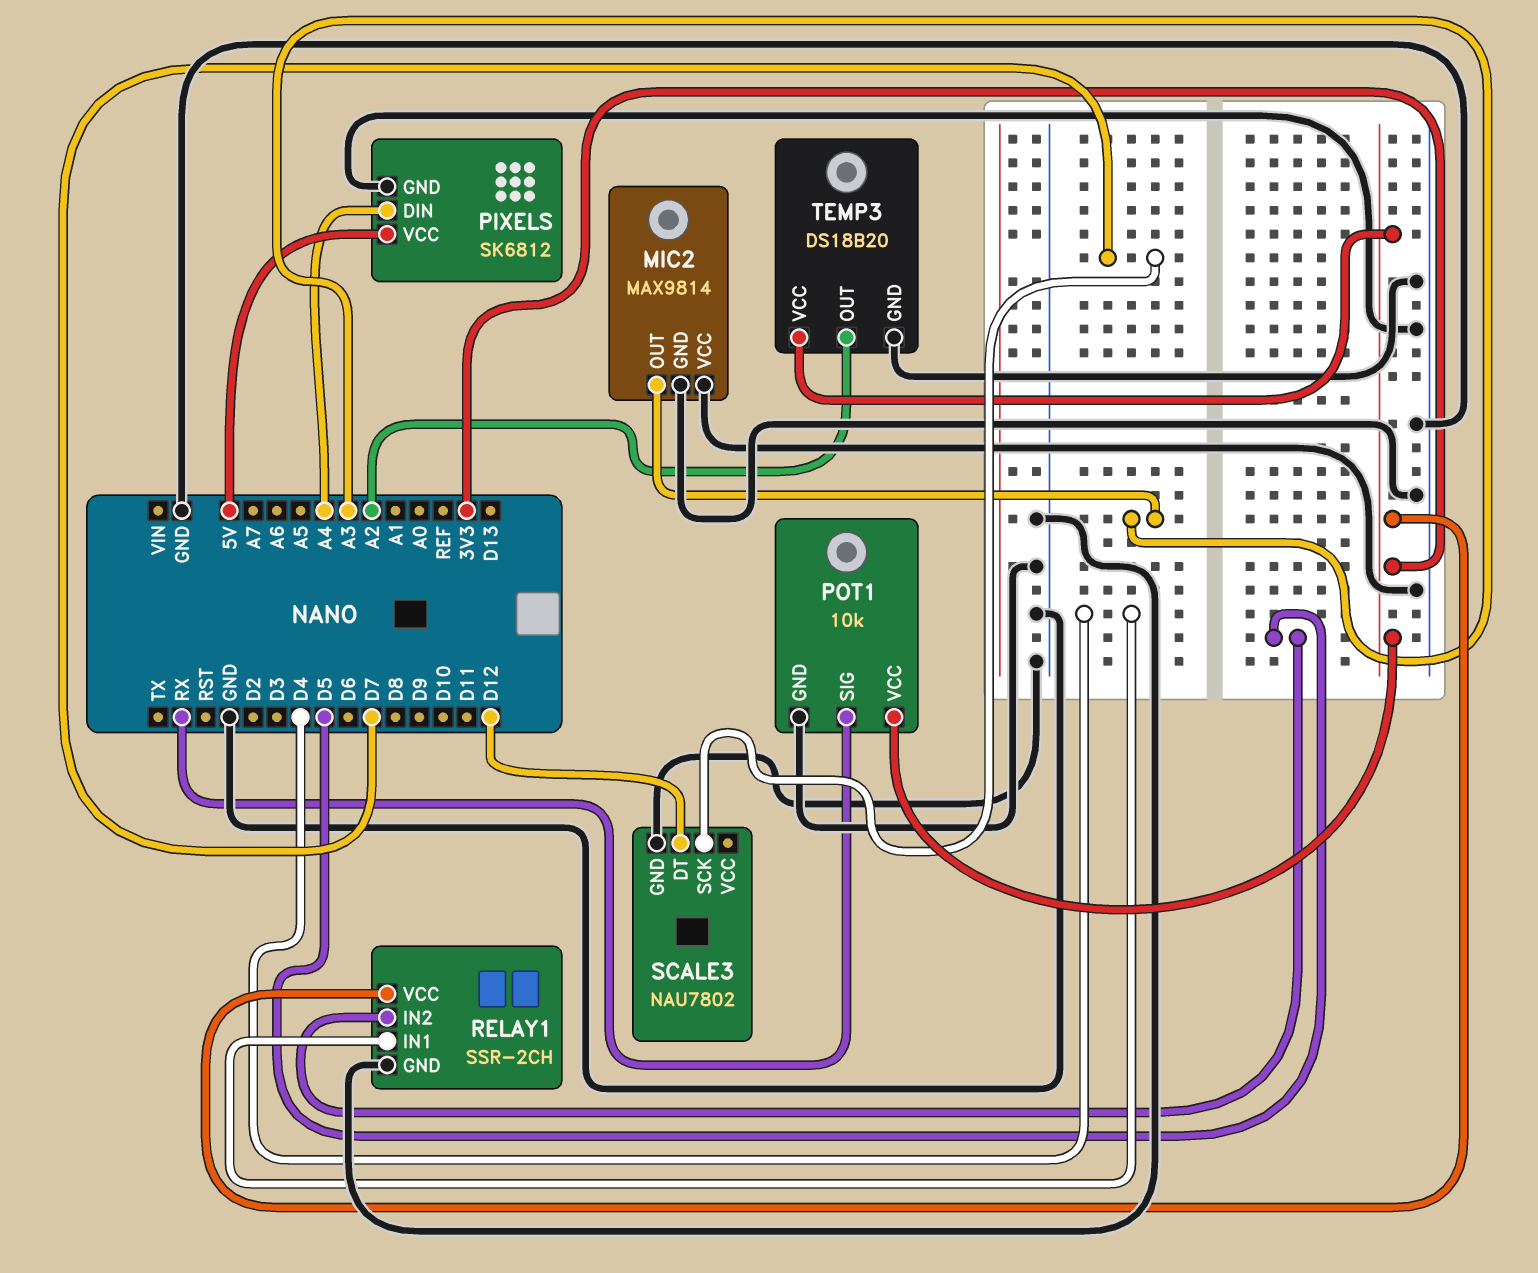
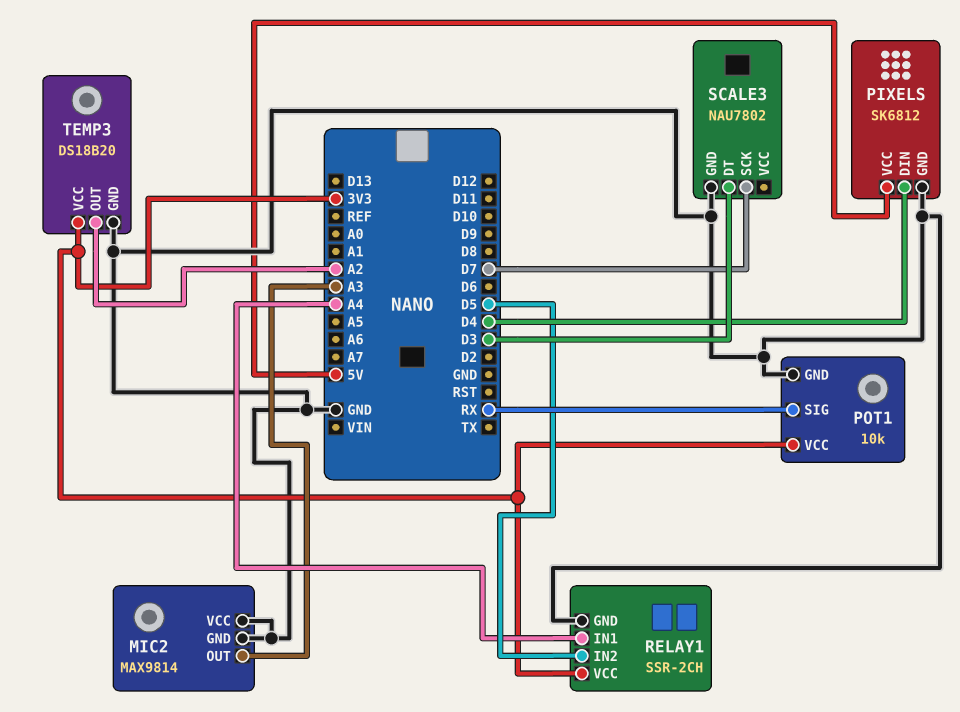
PIXELS pin DIN: A4 -> D4
RELAY1 pin IN1: D4 -> A4
SCALE3 pin DT: D12 -> D3

